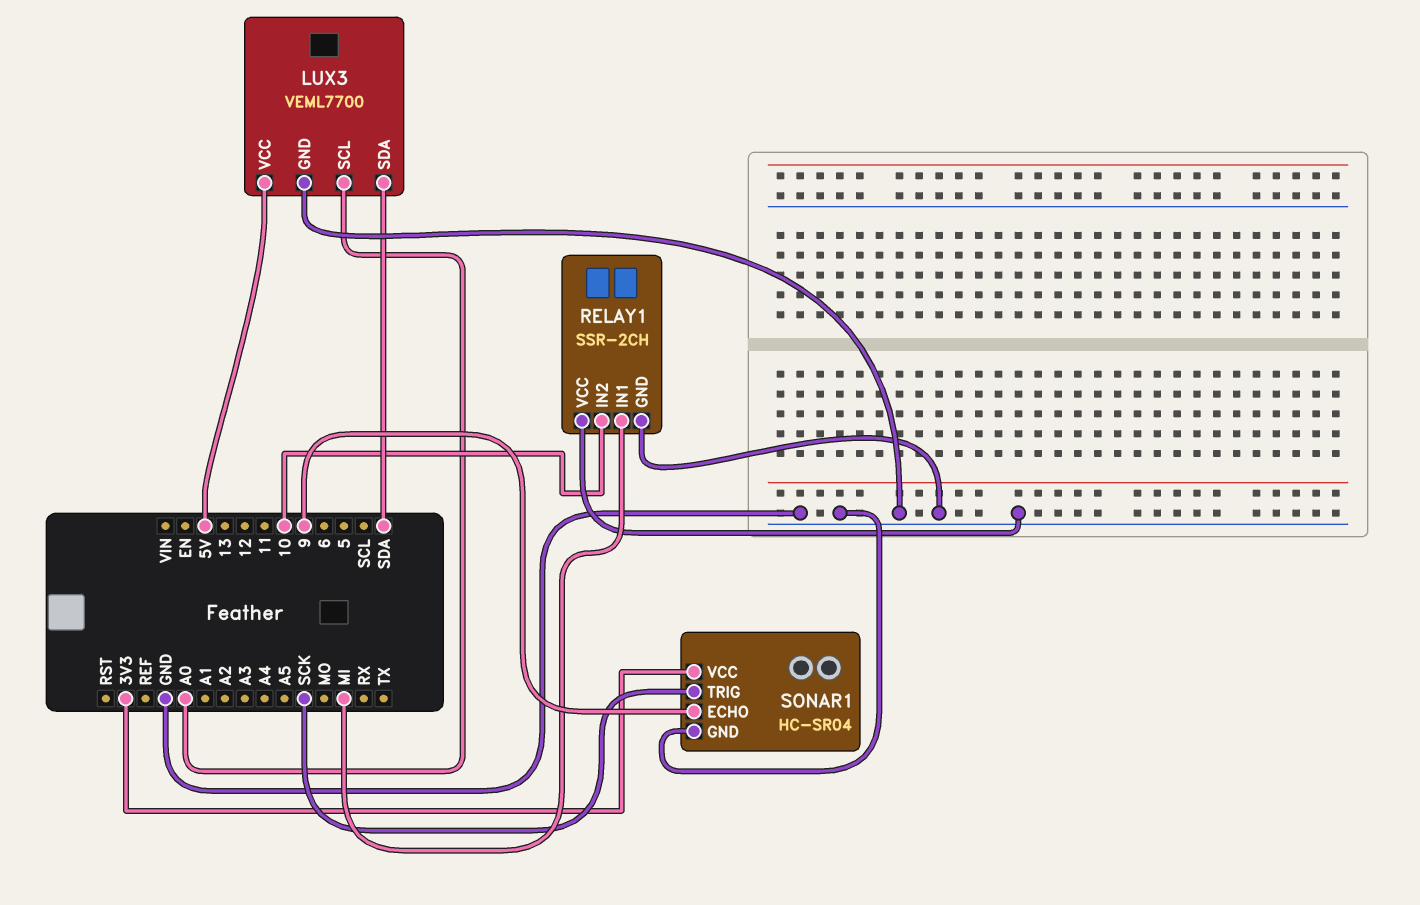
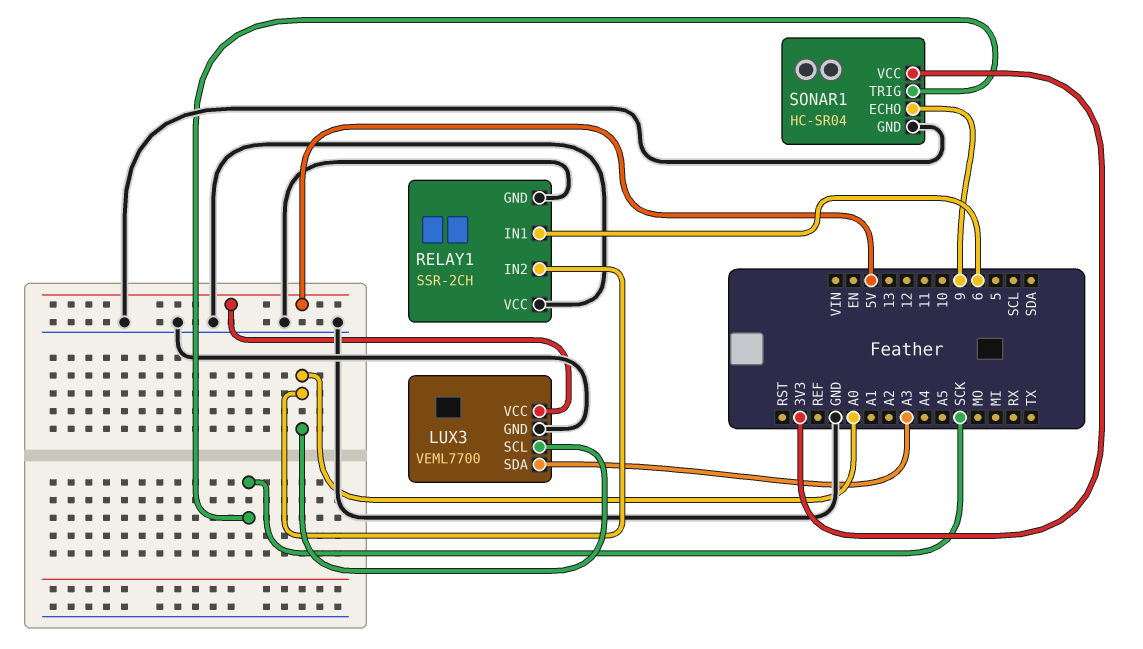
LUX3 pin SDA: SDA -> A3
RELAY1 pin IN1: MI -> 6
RELAY1 pin IN2: 10 -> A0

